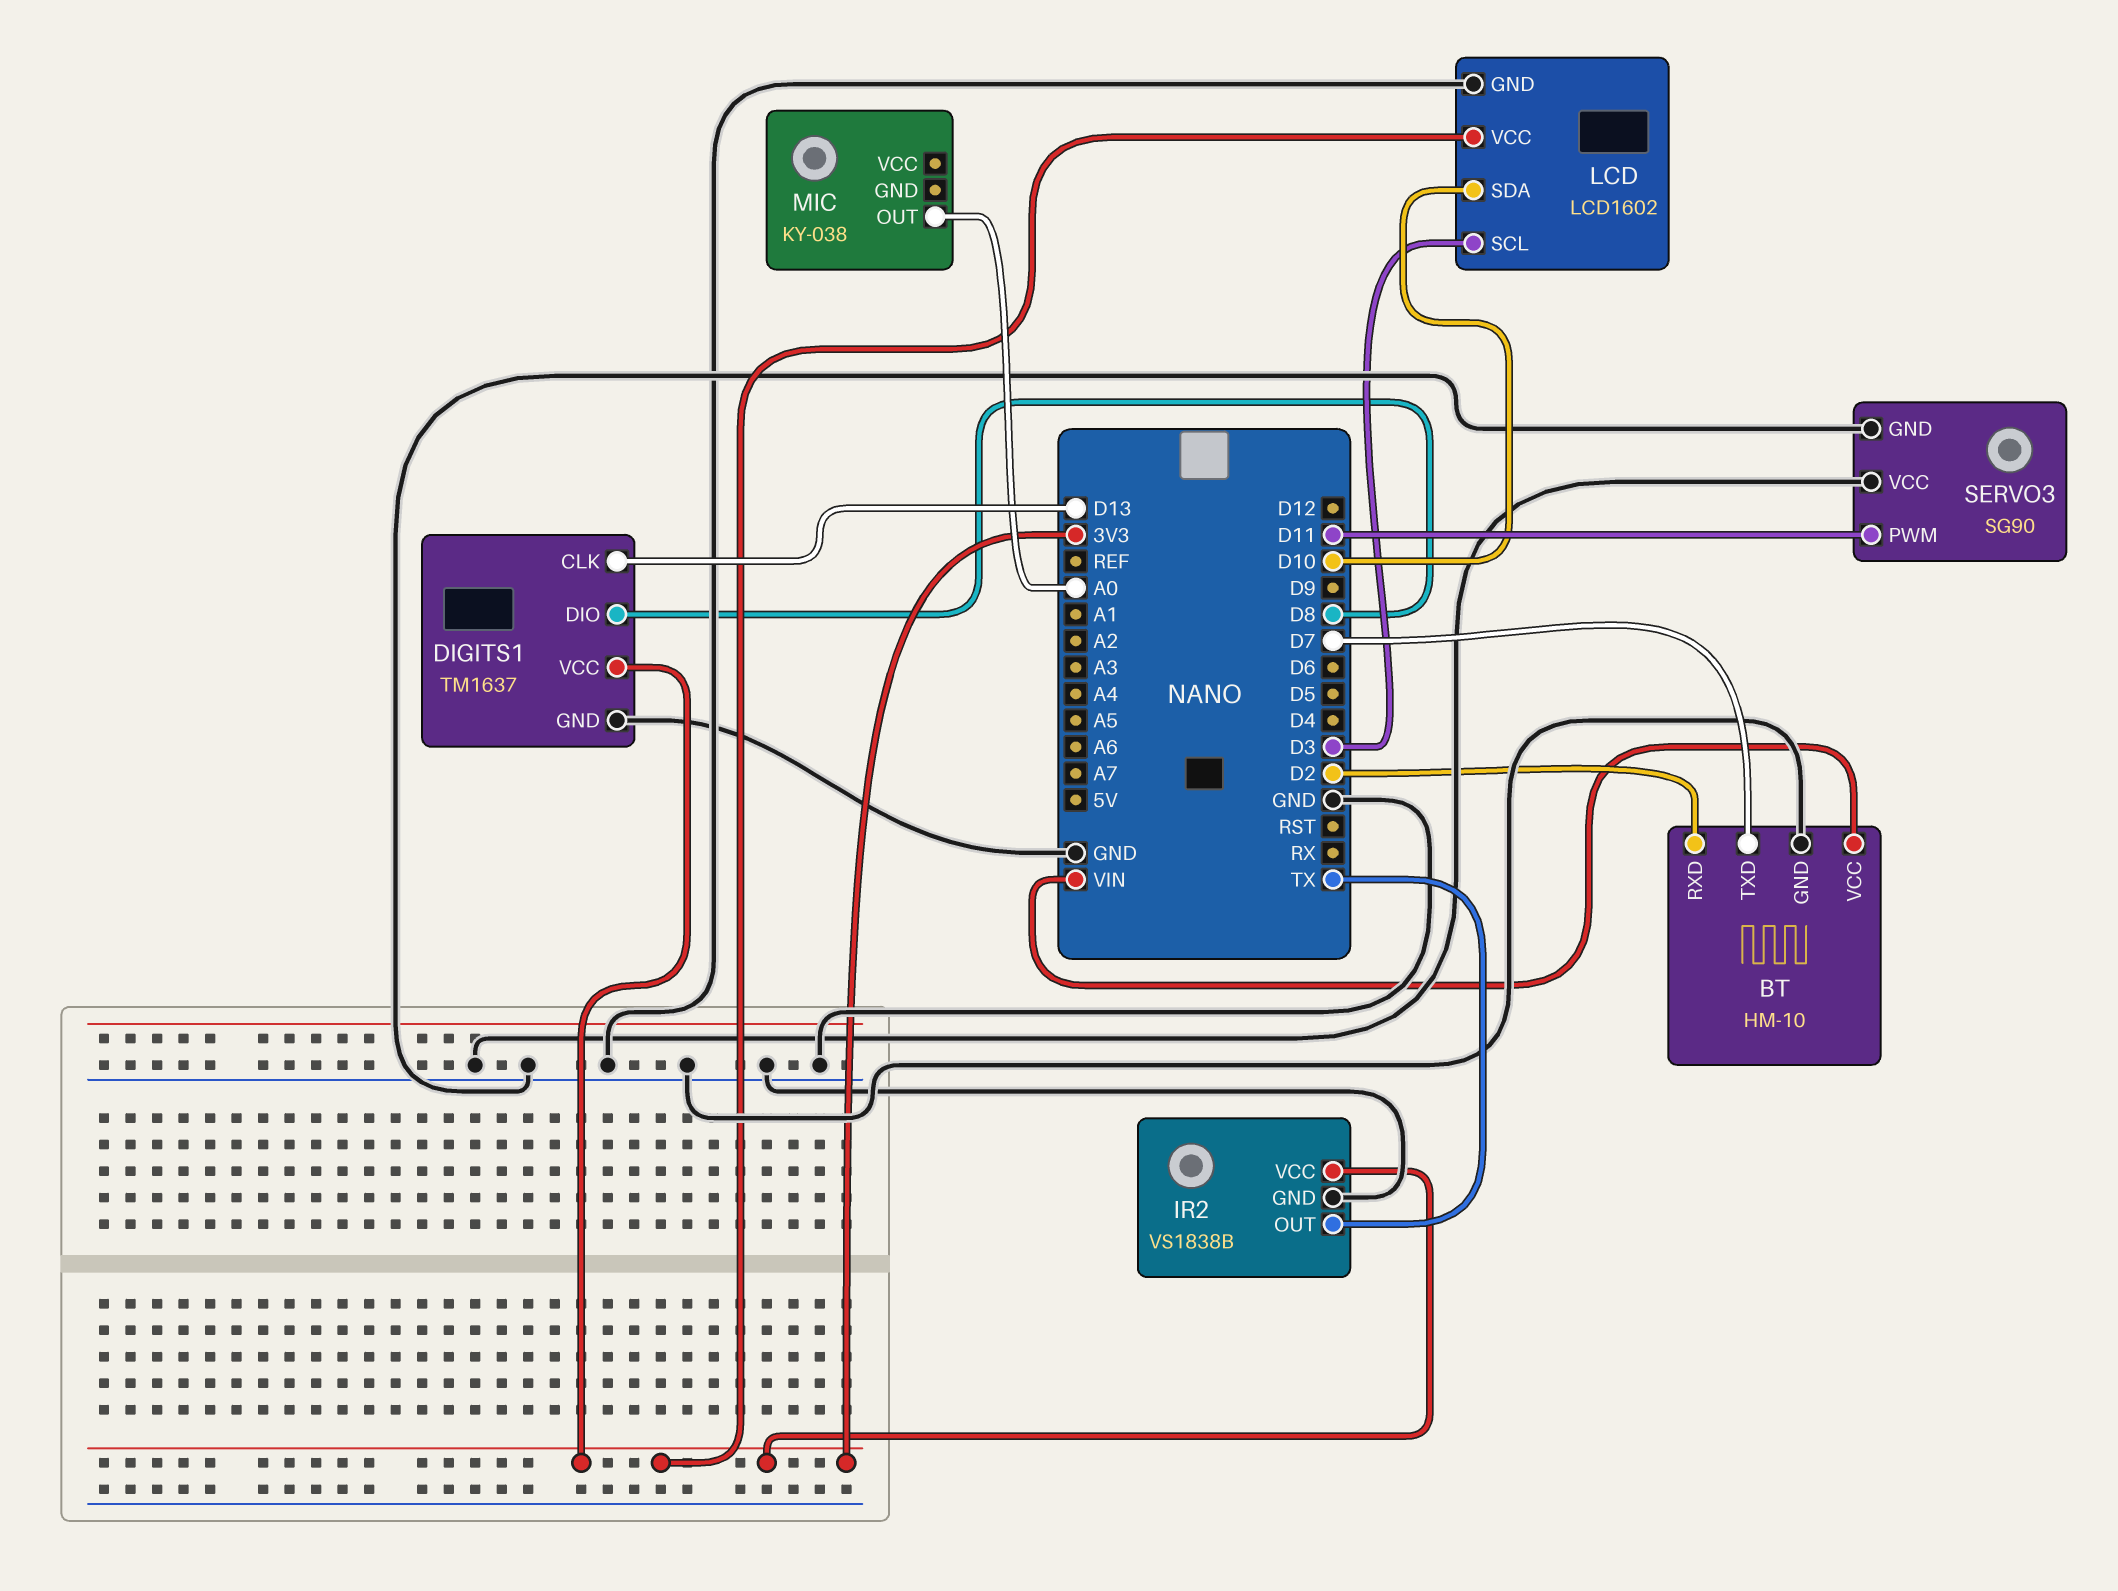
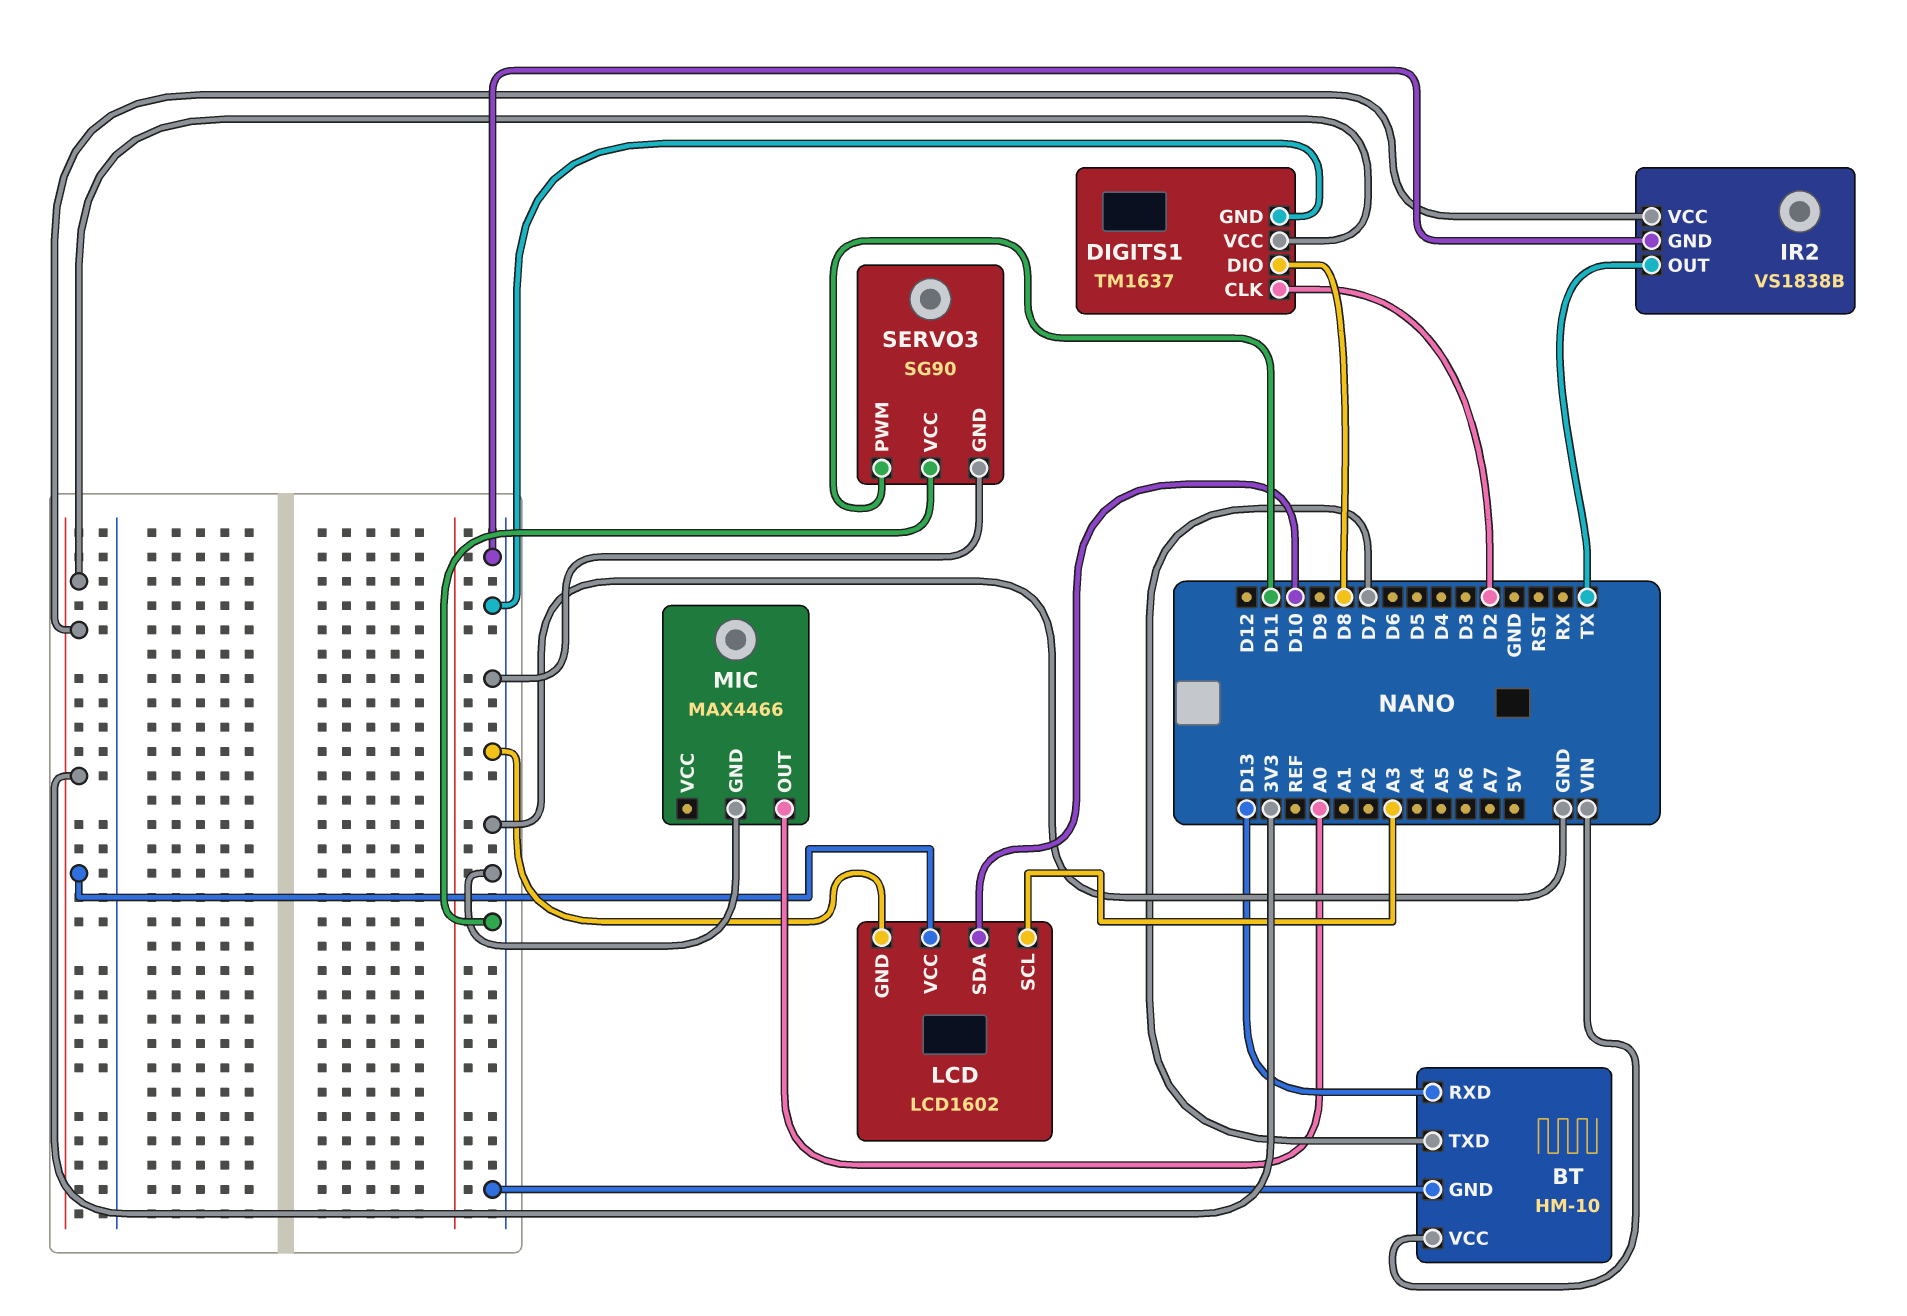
BT pin RXD: D2 -> D13
DIGITS1 pin CLK: D13 -> D2
LCD pin SCL: D3 -> A3
MIC: KY-038 -> MAX4466
MIC pin GND: none -> GND

